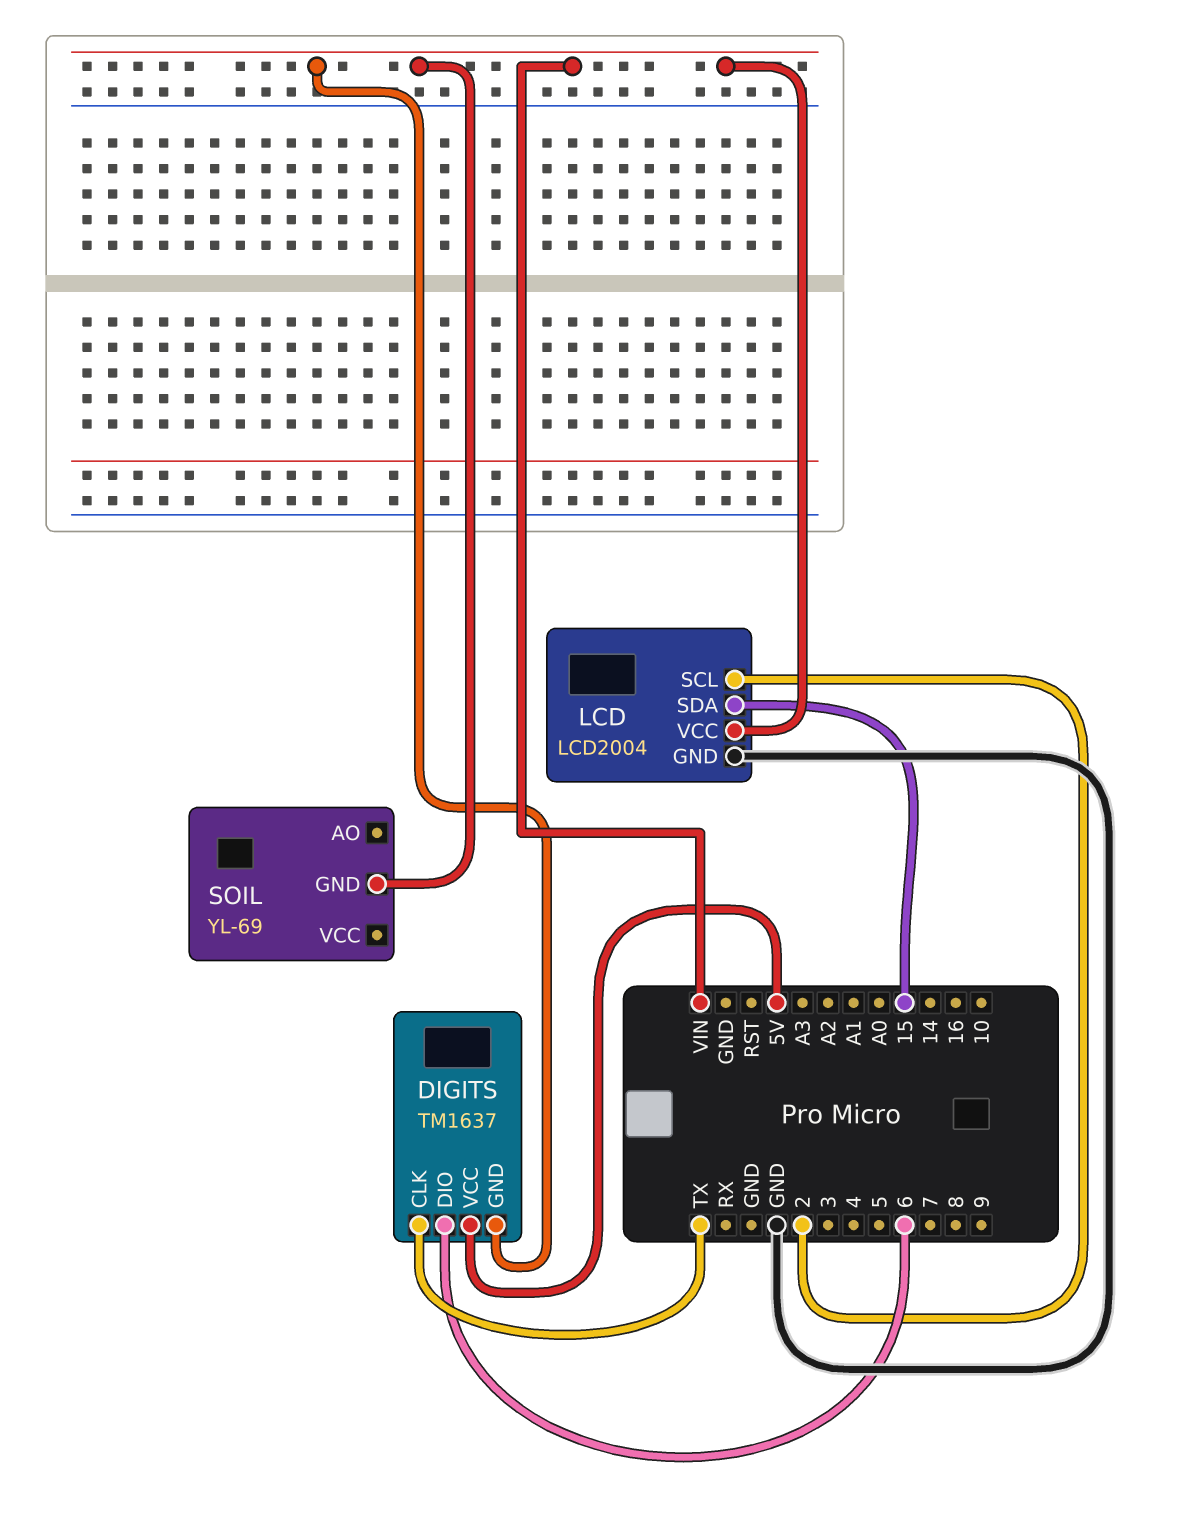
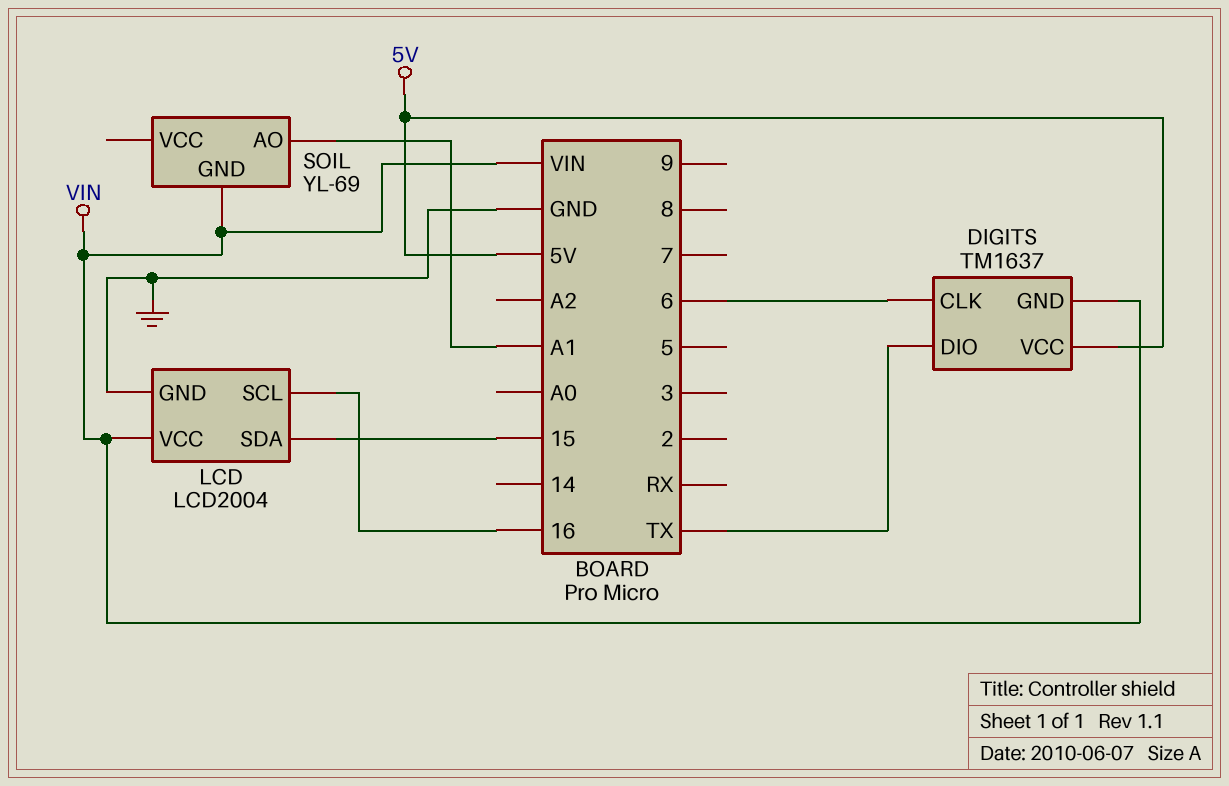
DIGITS pin CLK: TX -> 6
DIGITS pin DIO: 6 -> TX
LCD pin SCL: 2 -> 16
SOIL pin AO: none -> A1

